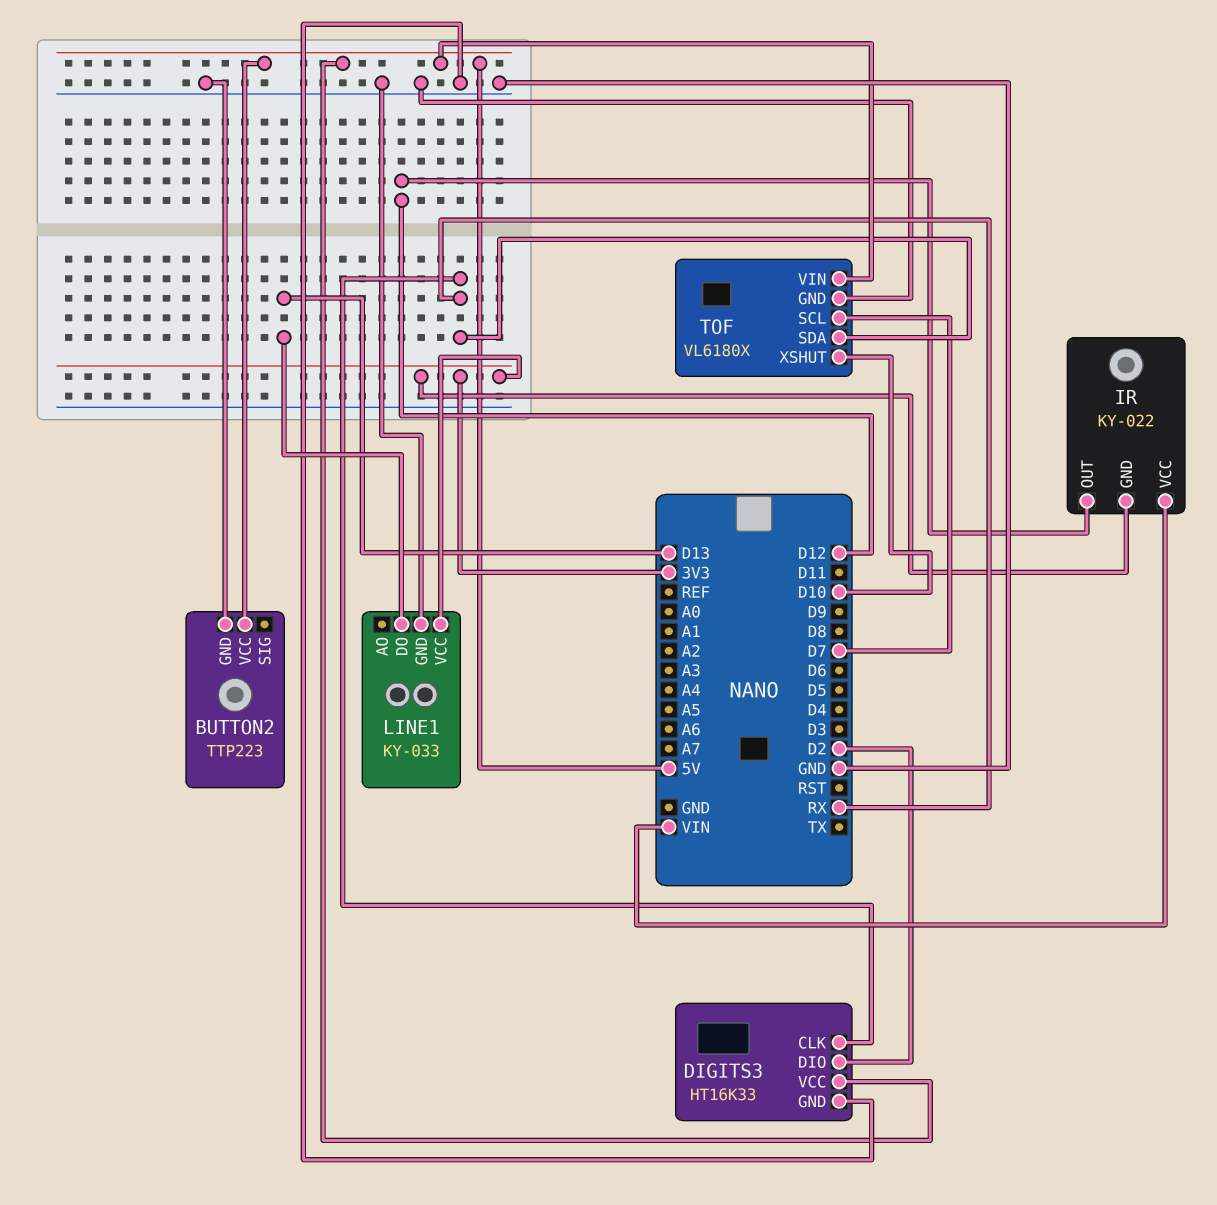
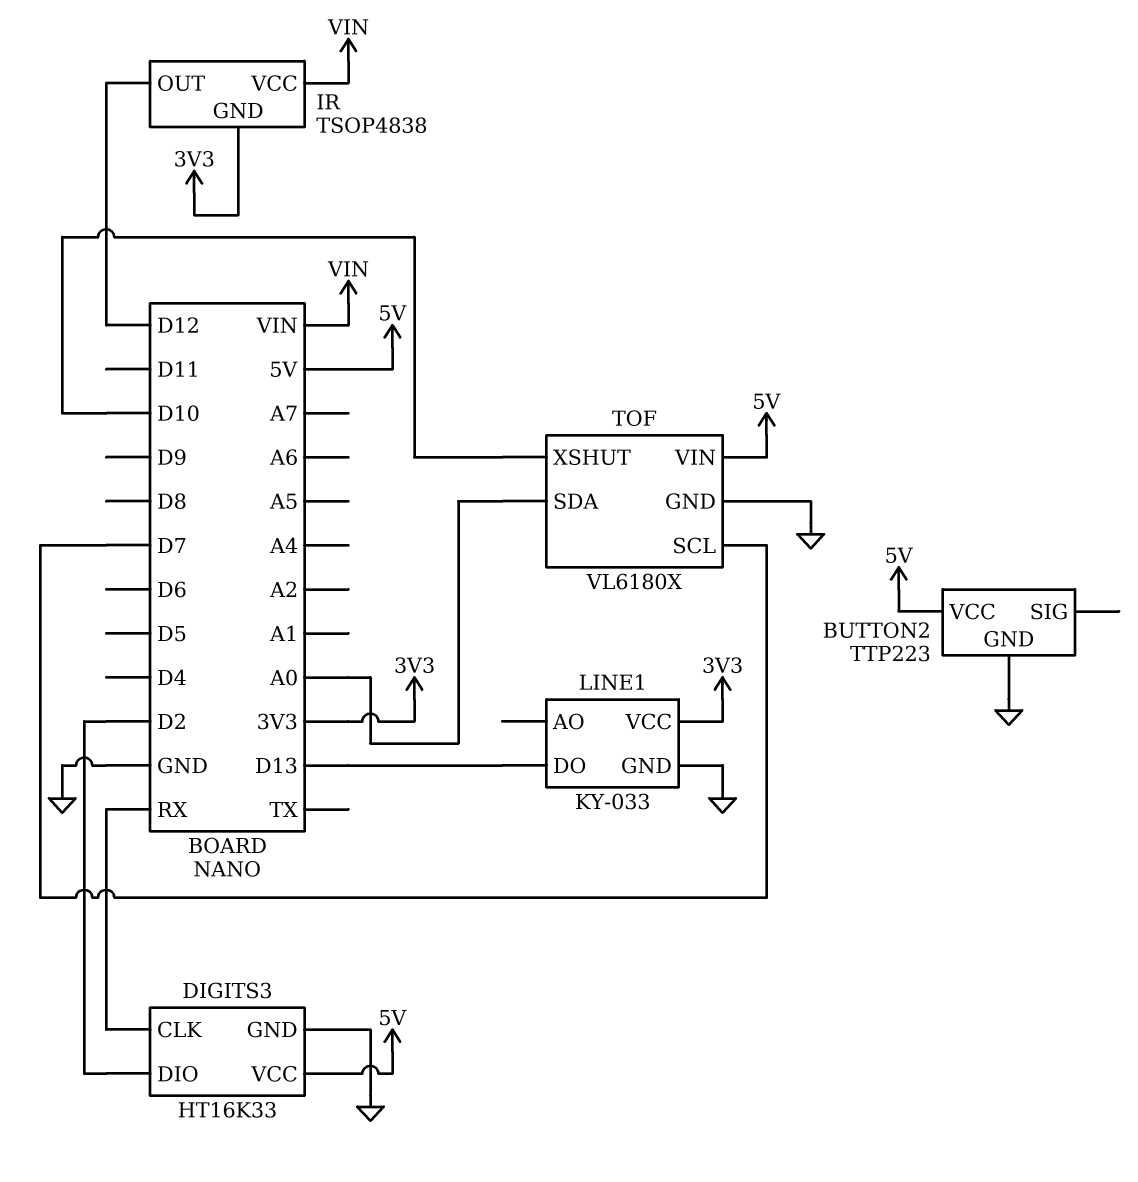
IR: KY-022 -> TSOP4838
TOF pin SDA: RX -> A0

